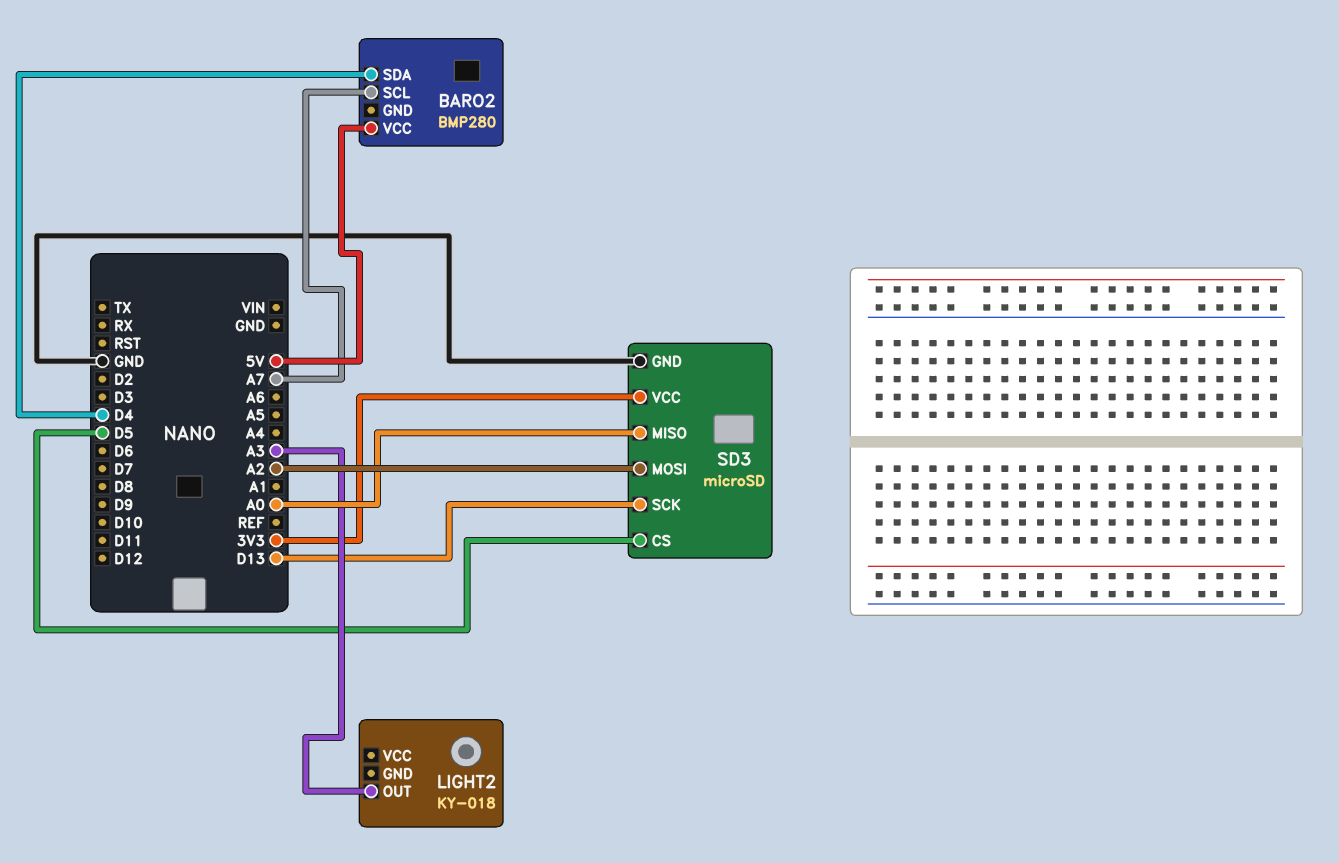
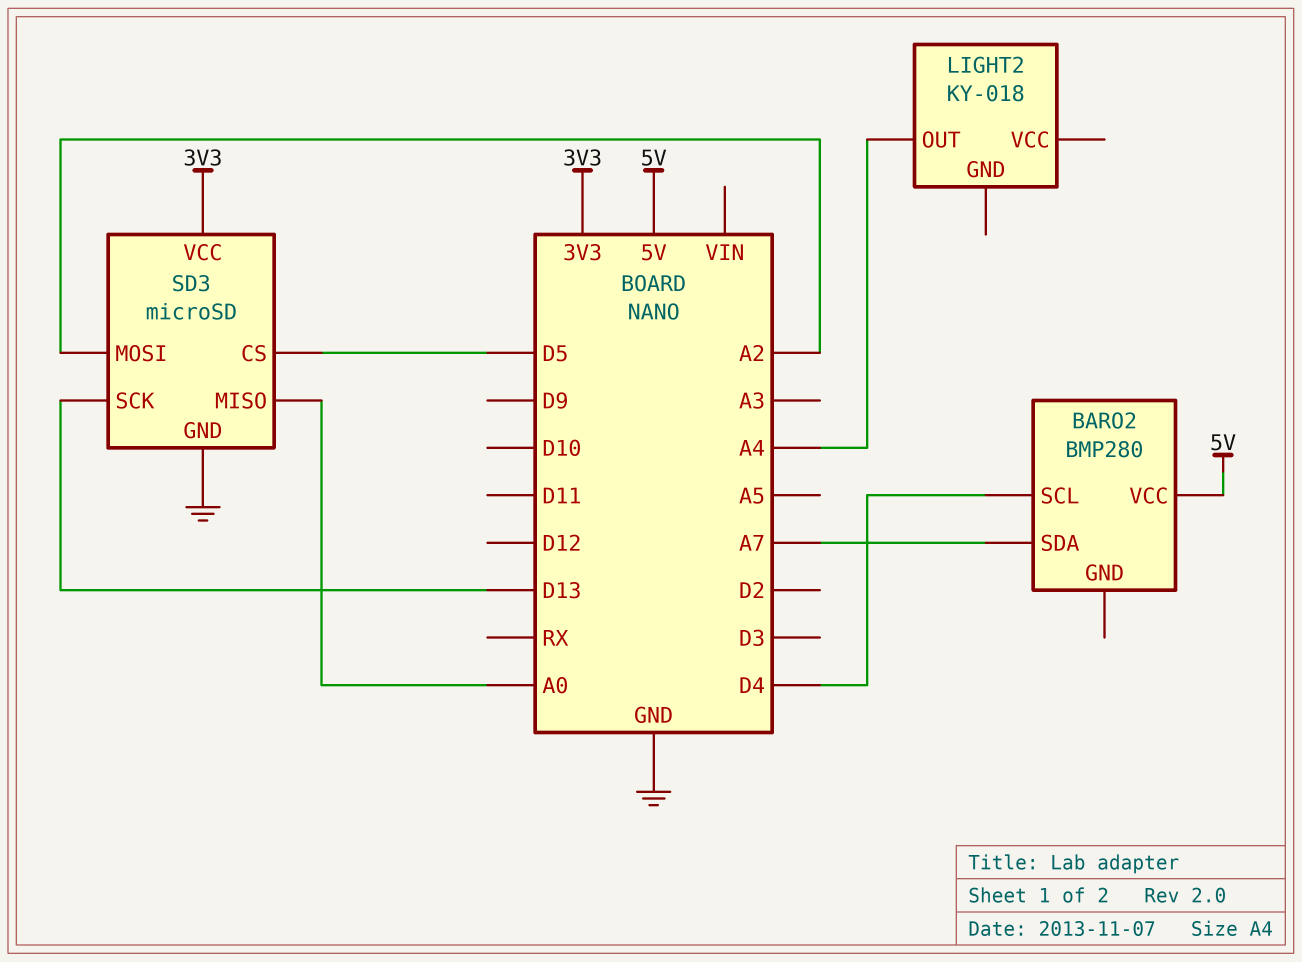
BARO2 pin SCL: A7 -> D4
BARO2 pin SDA: D4 -> A7
LIGHT2 pin OUT: A3 -> A4

